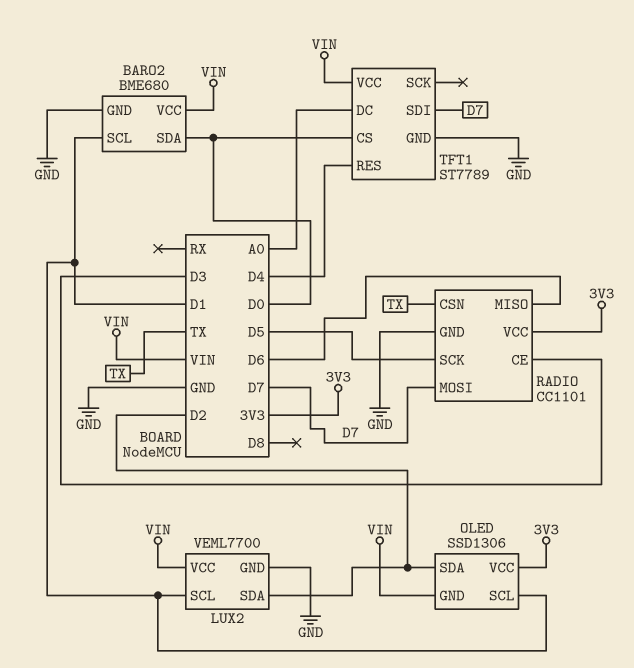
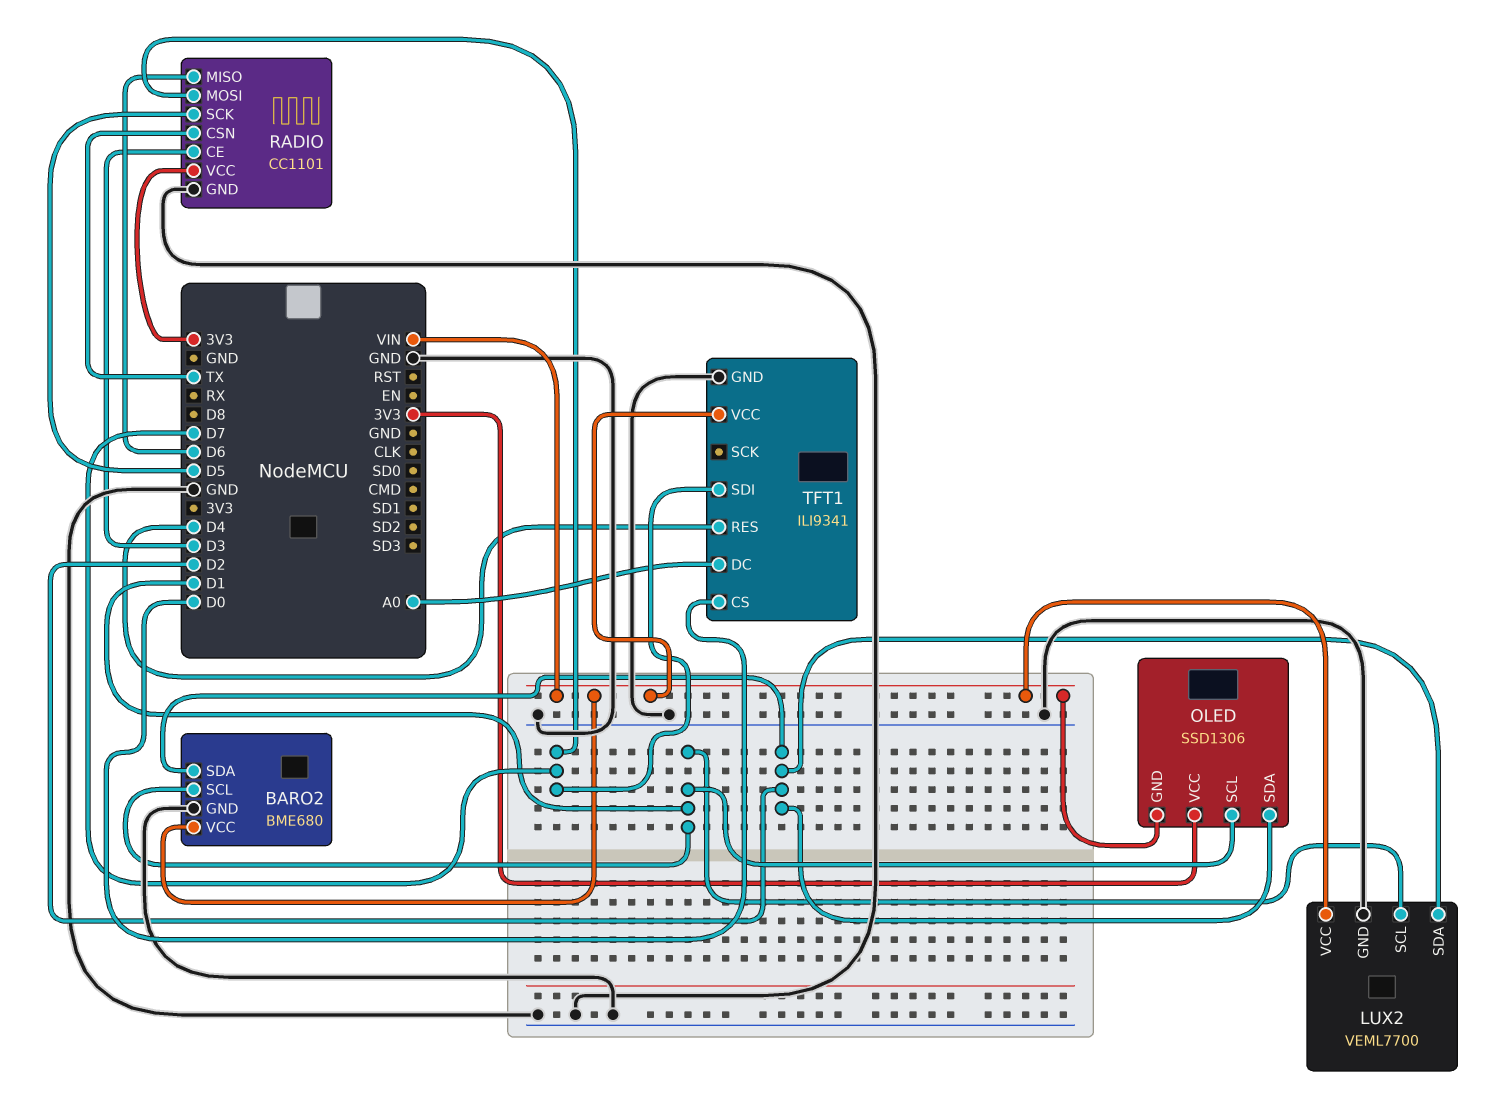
BARO2 pin SDA: D0 -> D2
TFT1: ST7789 -> ILI9341

